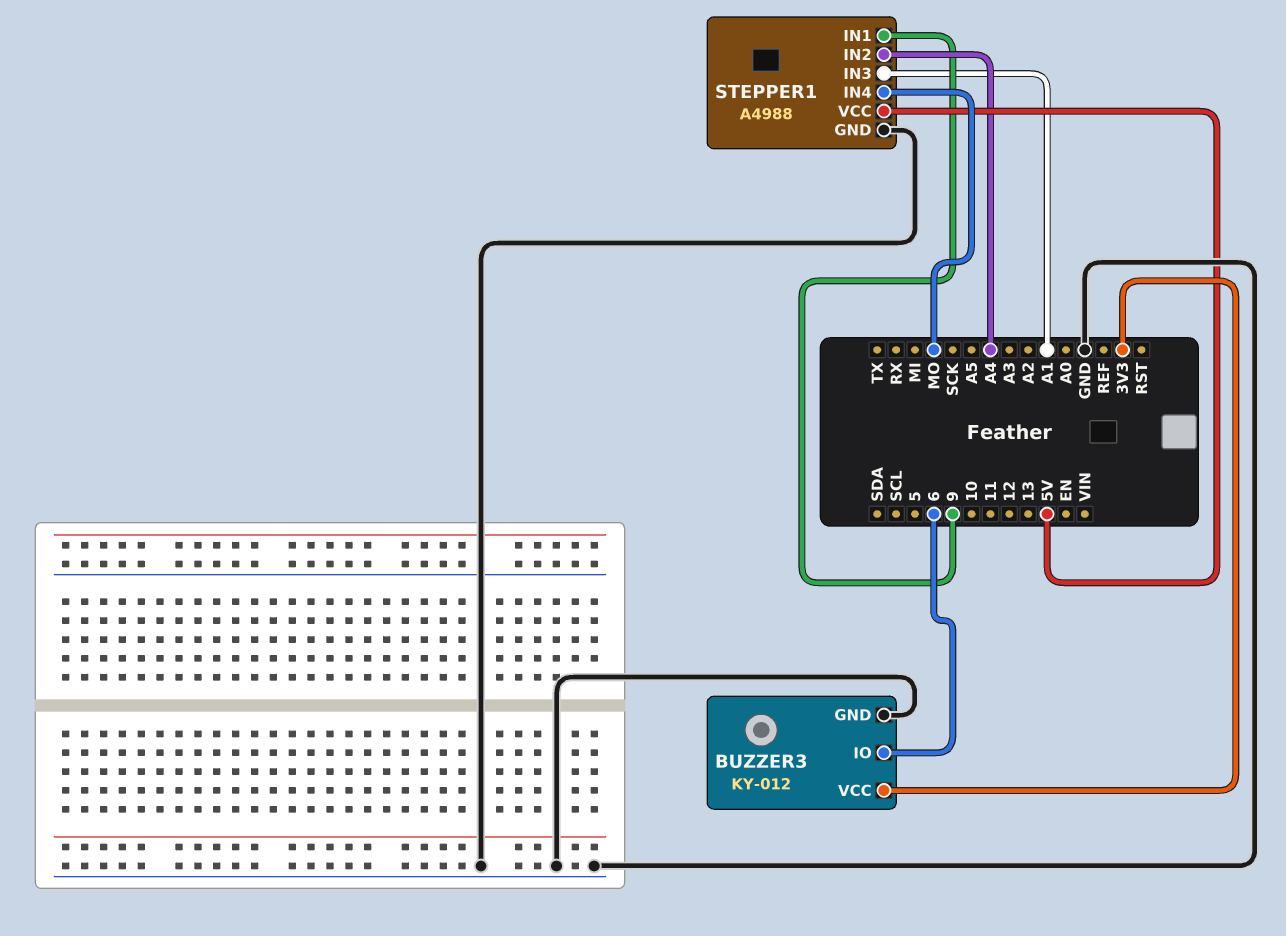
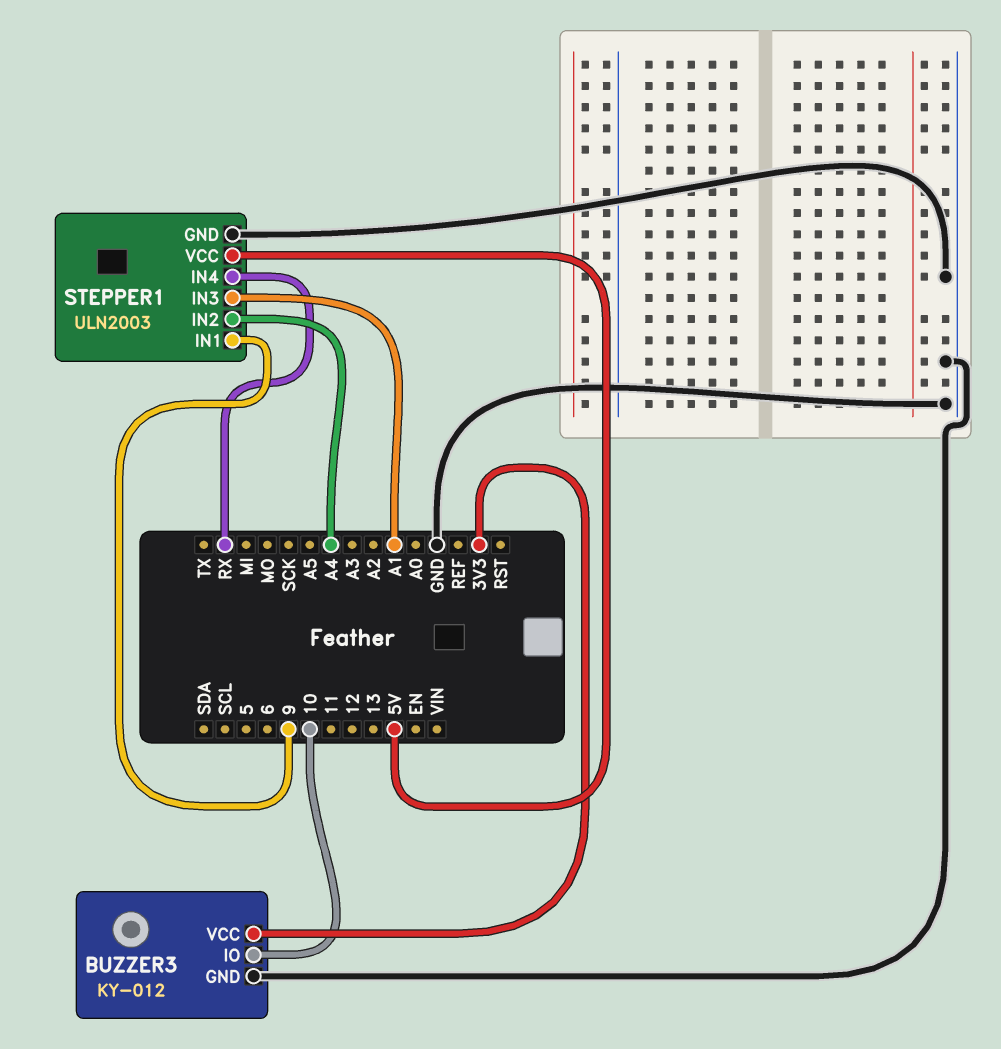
BUZZER3 pin IO: 6 -> 10
STEPPER1: A4988 -> ULN2003
STEPPER1 pin IN4: MO -> RX

